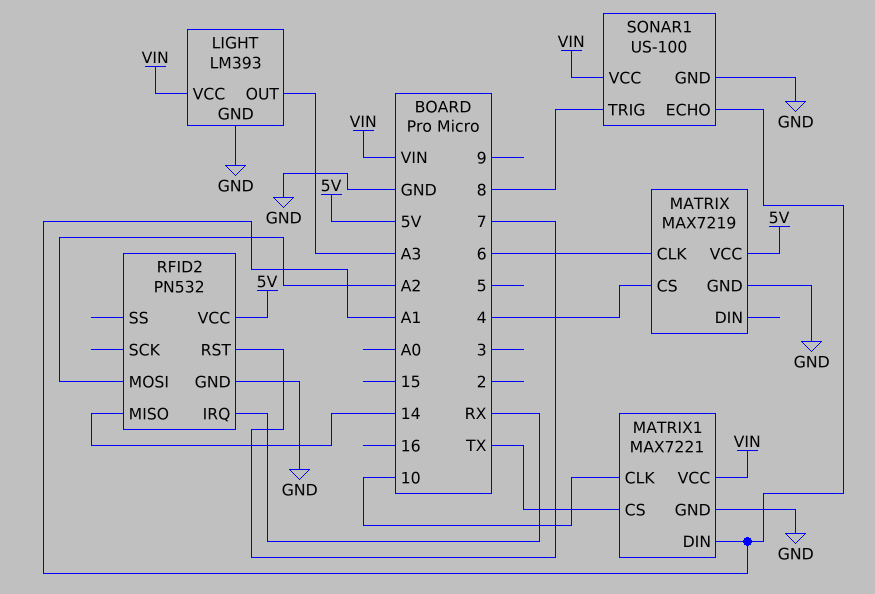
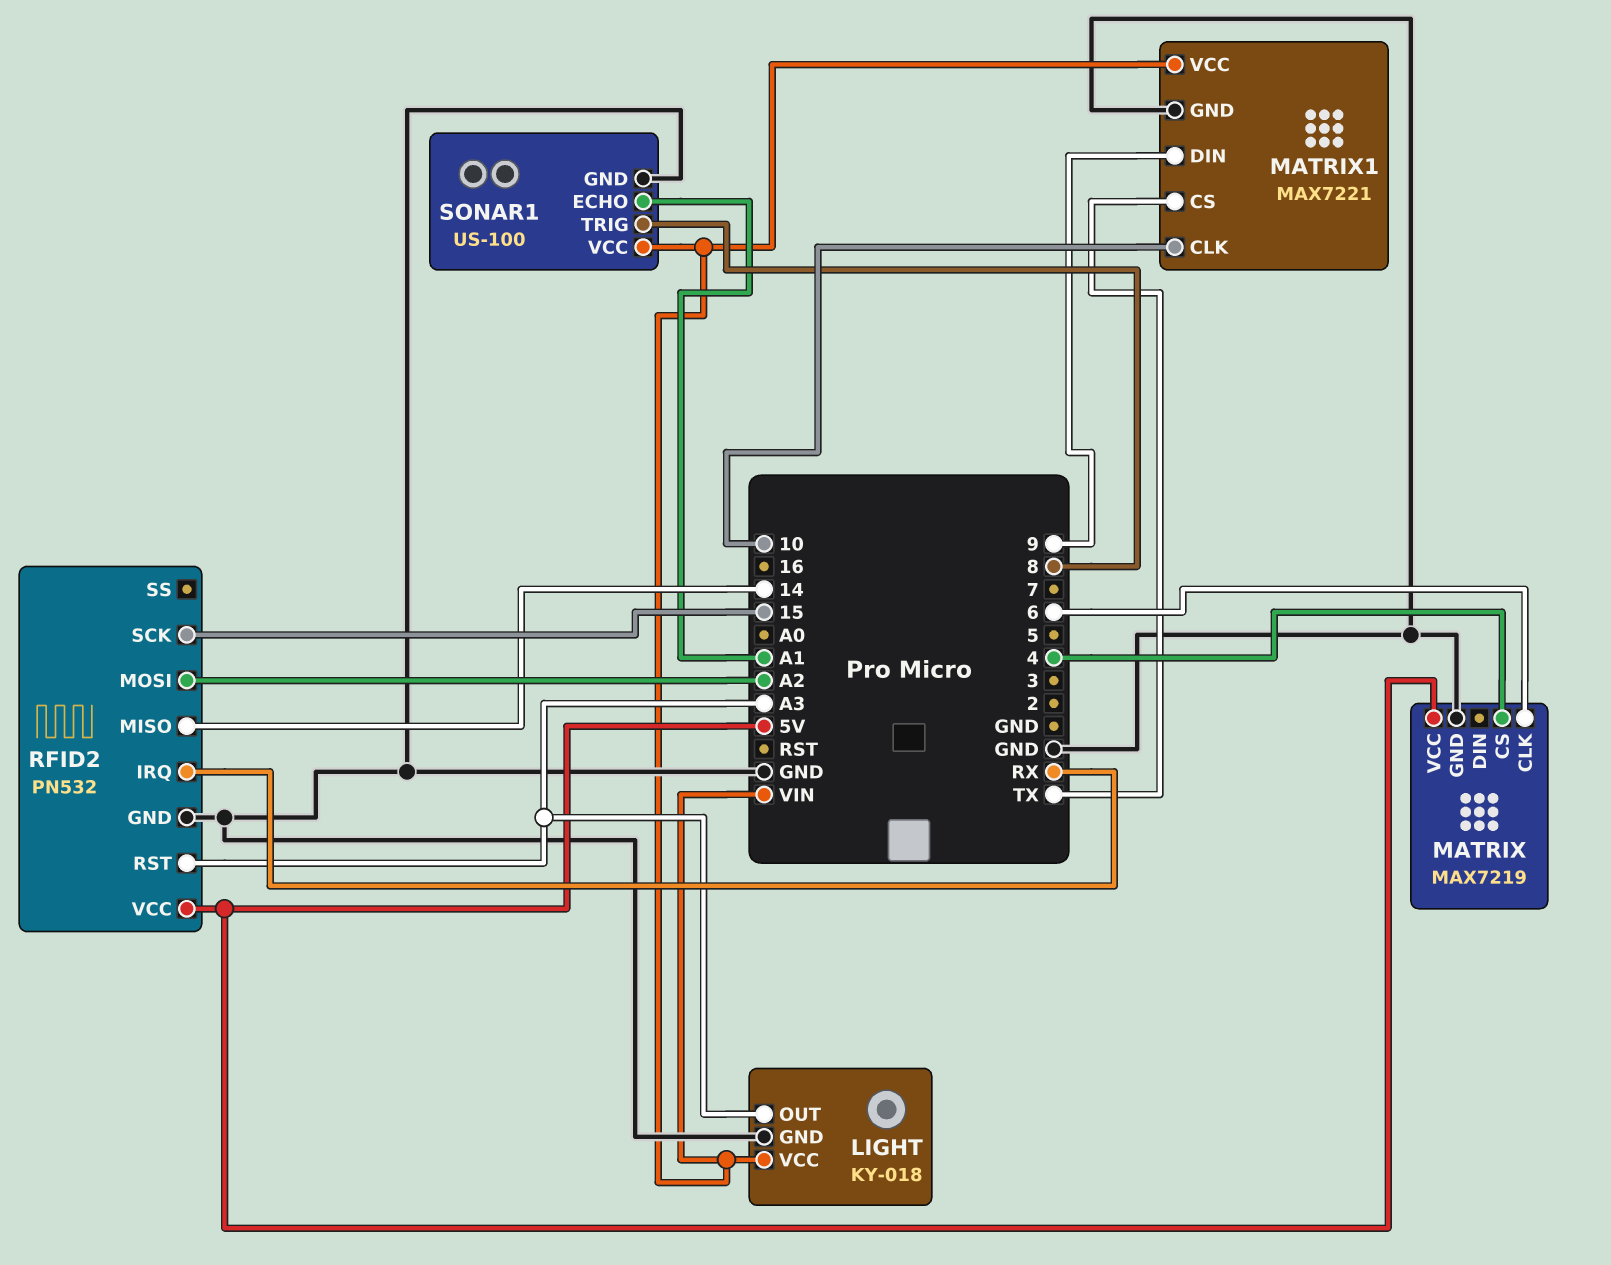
LIGHT: LM393 -> KY-018
MATRIX1 pin DIN: A1 -> 9
RFID2 pin RST: 7 -> A3
RFID2 pin SCK: none -> 15

